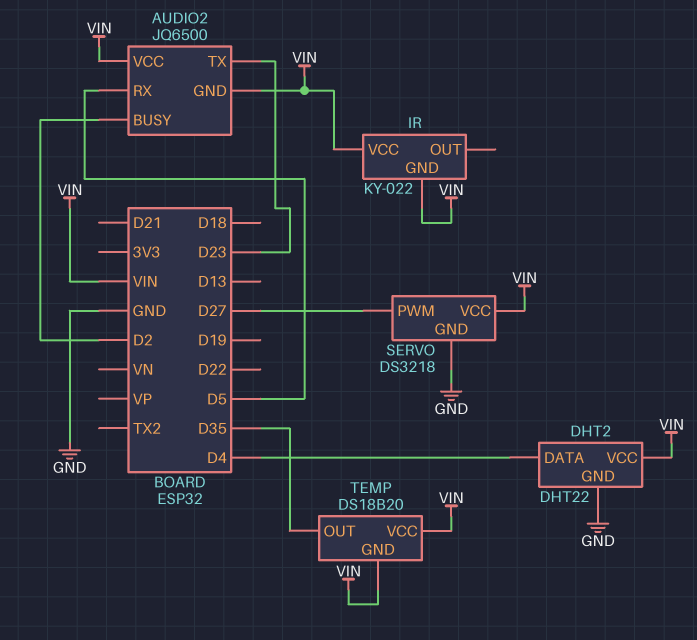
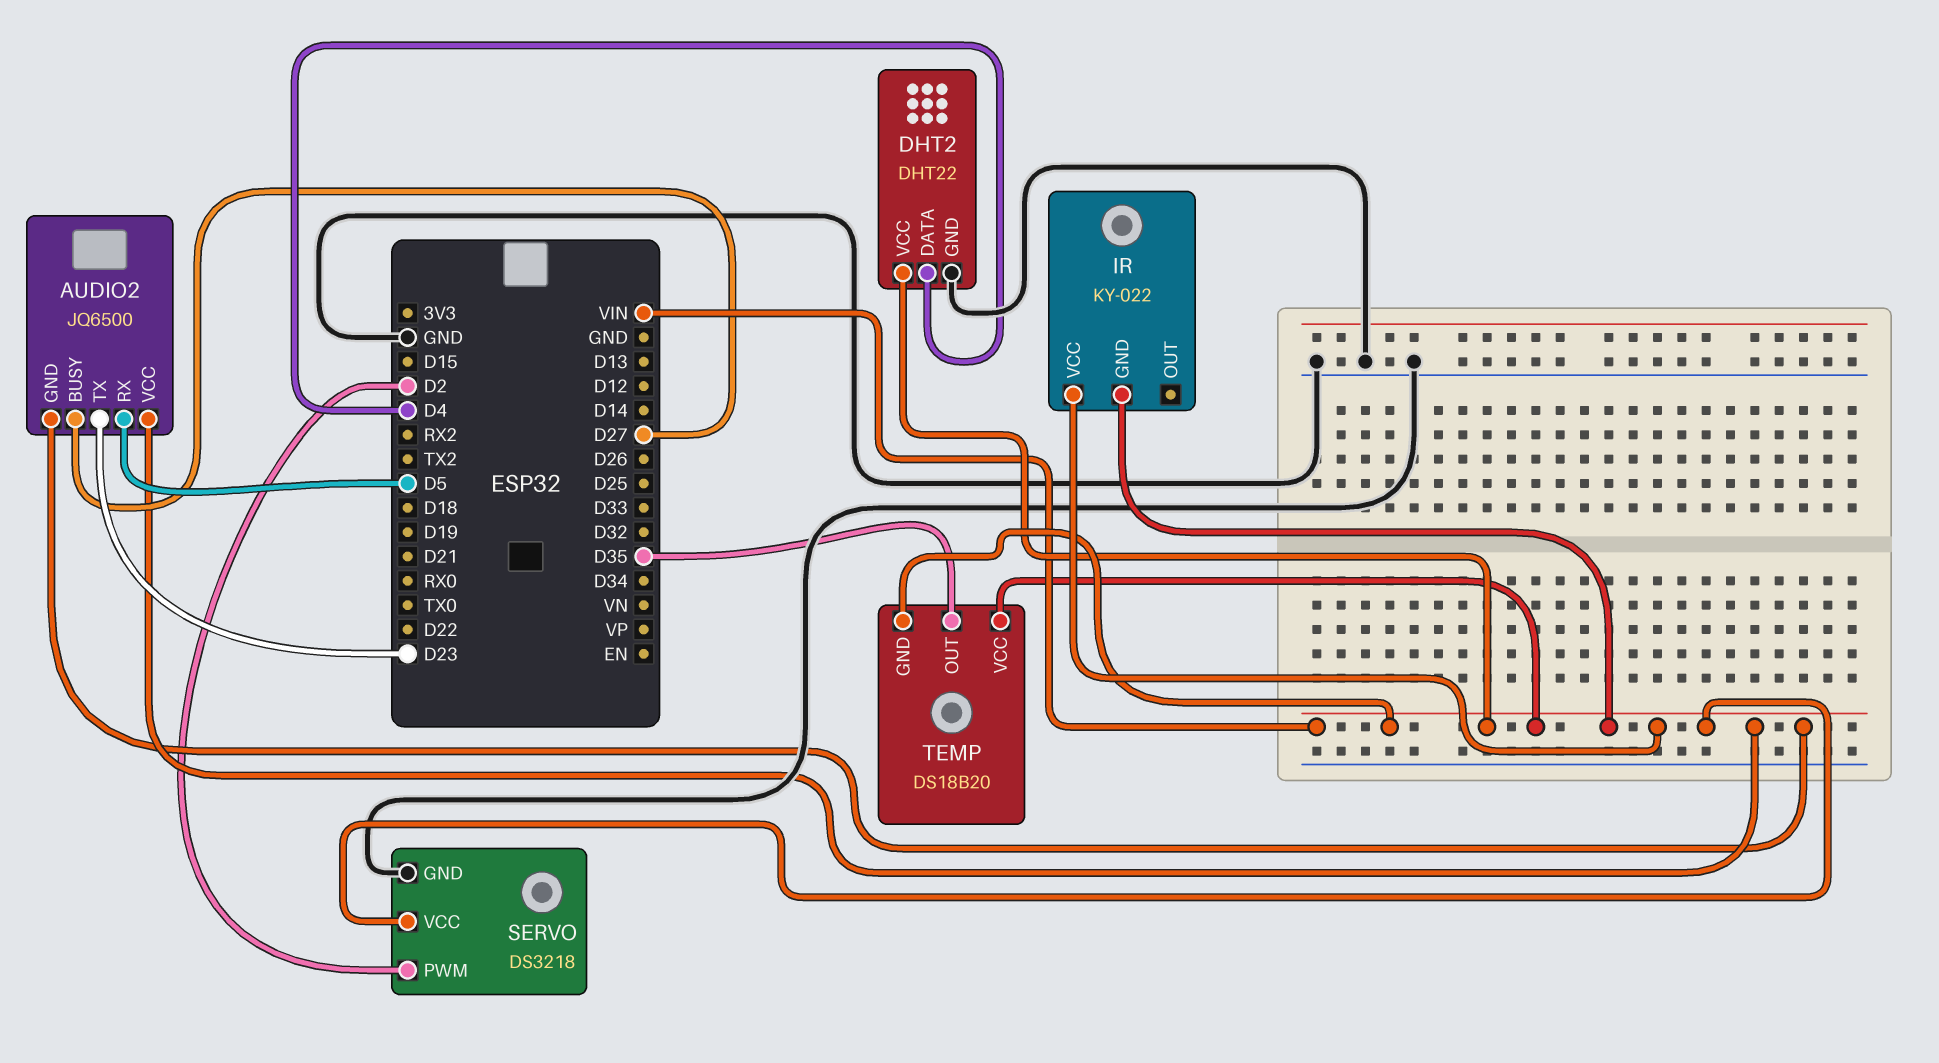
AUDIO2 pin BUSY: D2 -> D27
SERVO pin PWM: D27 -> D2

